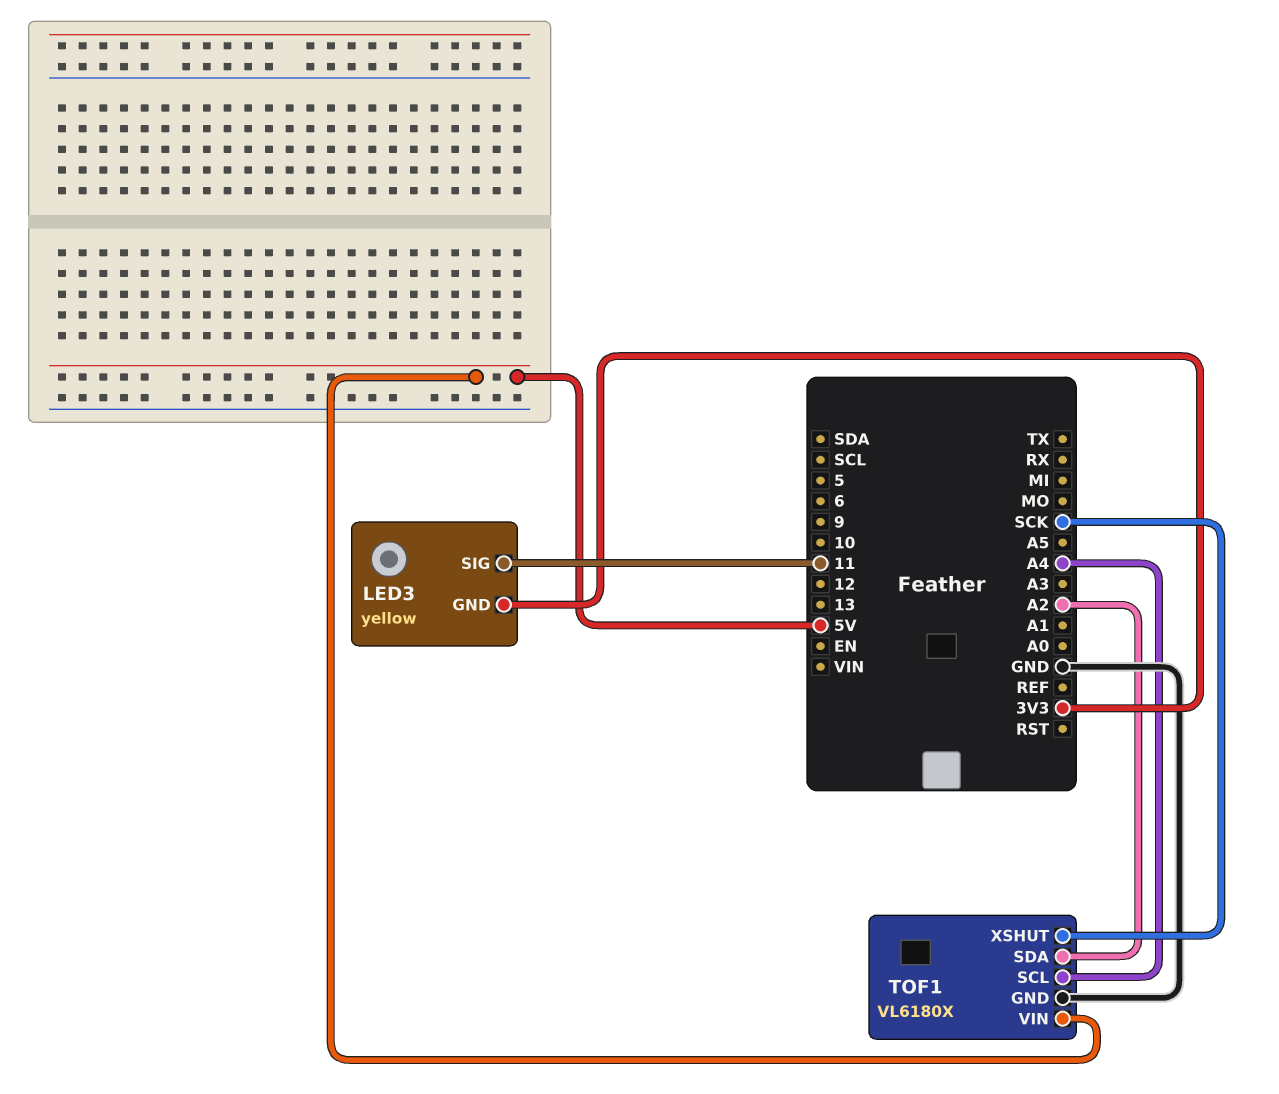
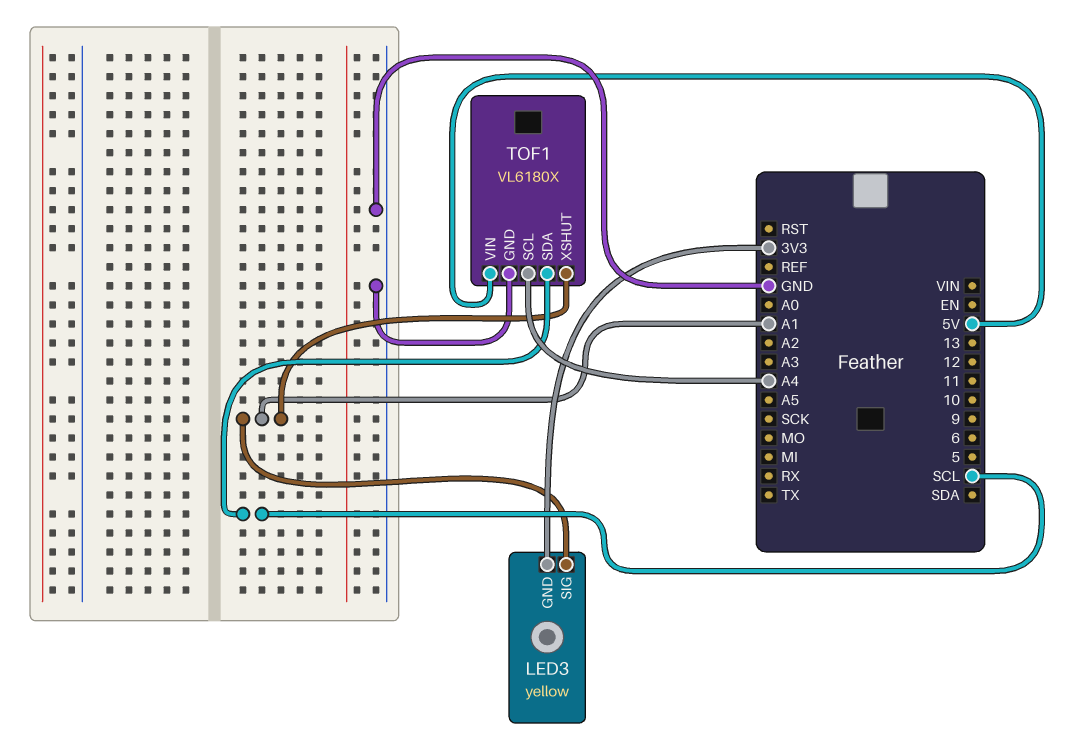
LED3 pin SIG: 11 -> A1
TOF1 pin SDA: A2 -> SCL
TOF1 pin XSHUT: SCK -> A1

